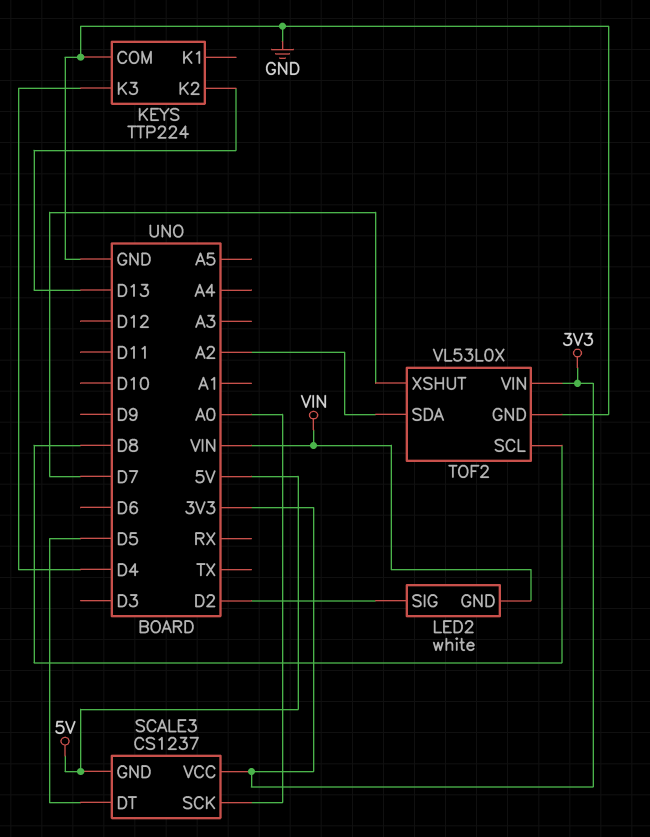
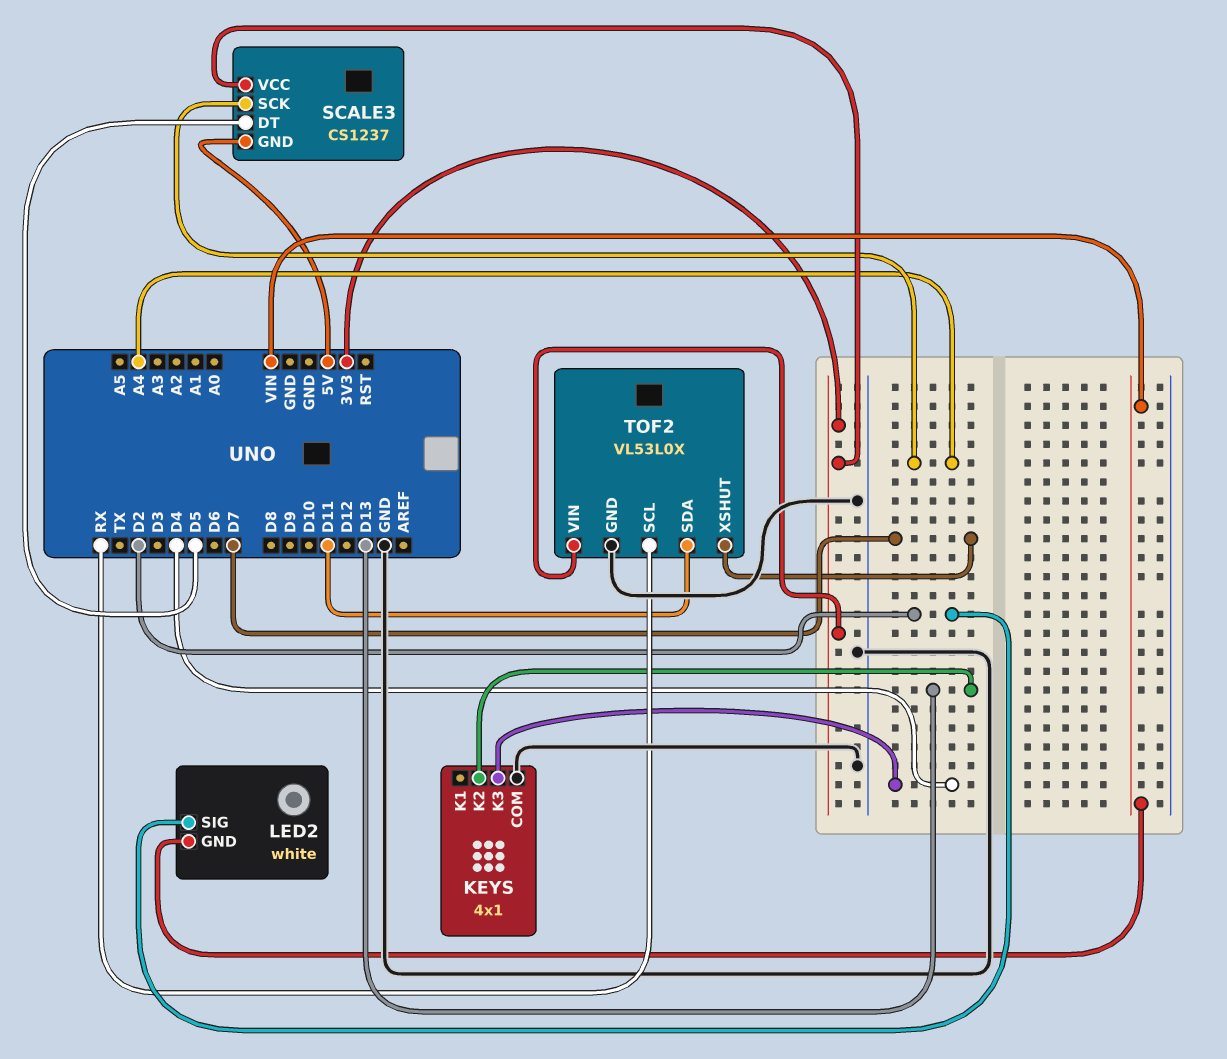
KEYS: TTP224 -> 4x1
SCALE3 pin SCK: A0 -> A4
TOF2 pin SCL: D8 -> RX
TOF2 pin SDA: A2 -> D11

